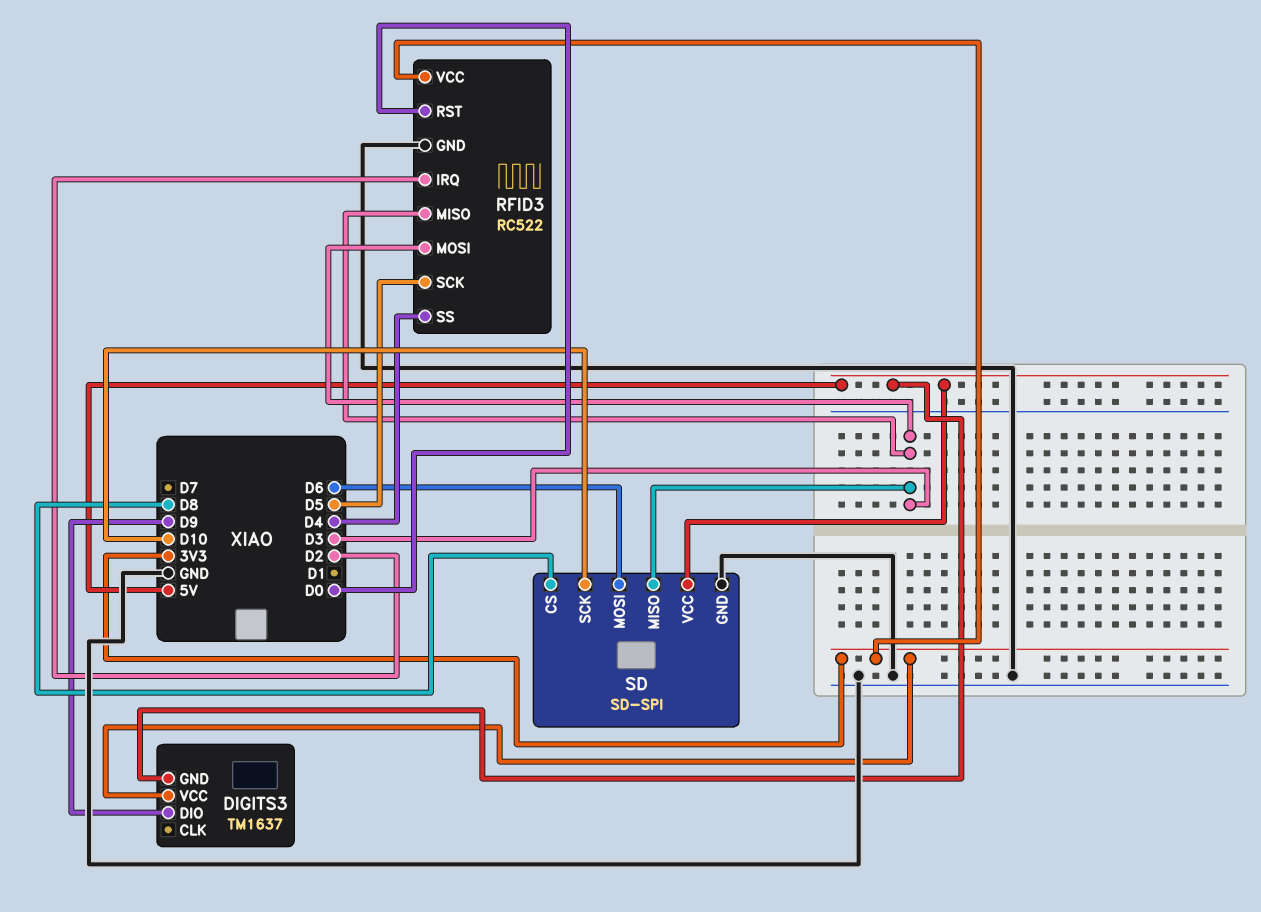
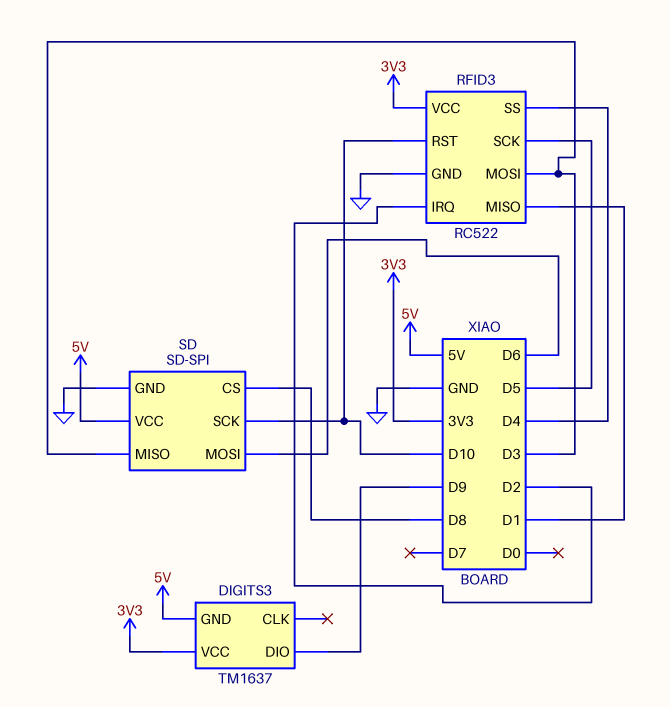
RFID3 pin MISO: D3 -> D1
RFID3 pin RST: D0 -> D10

